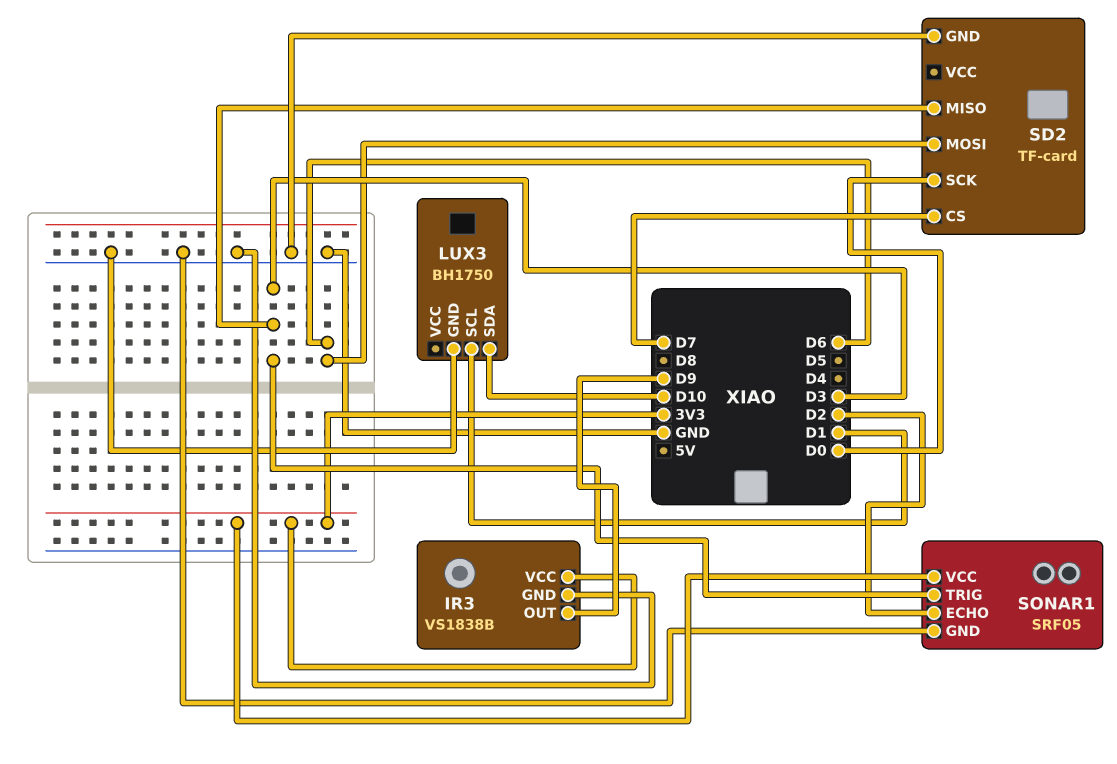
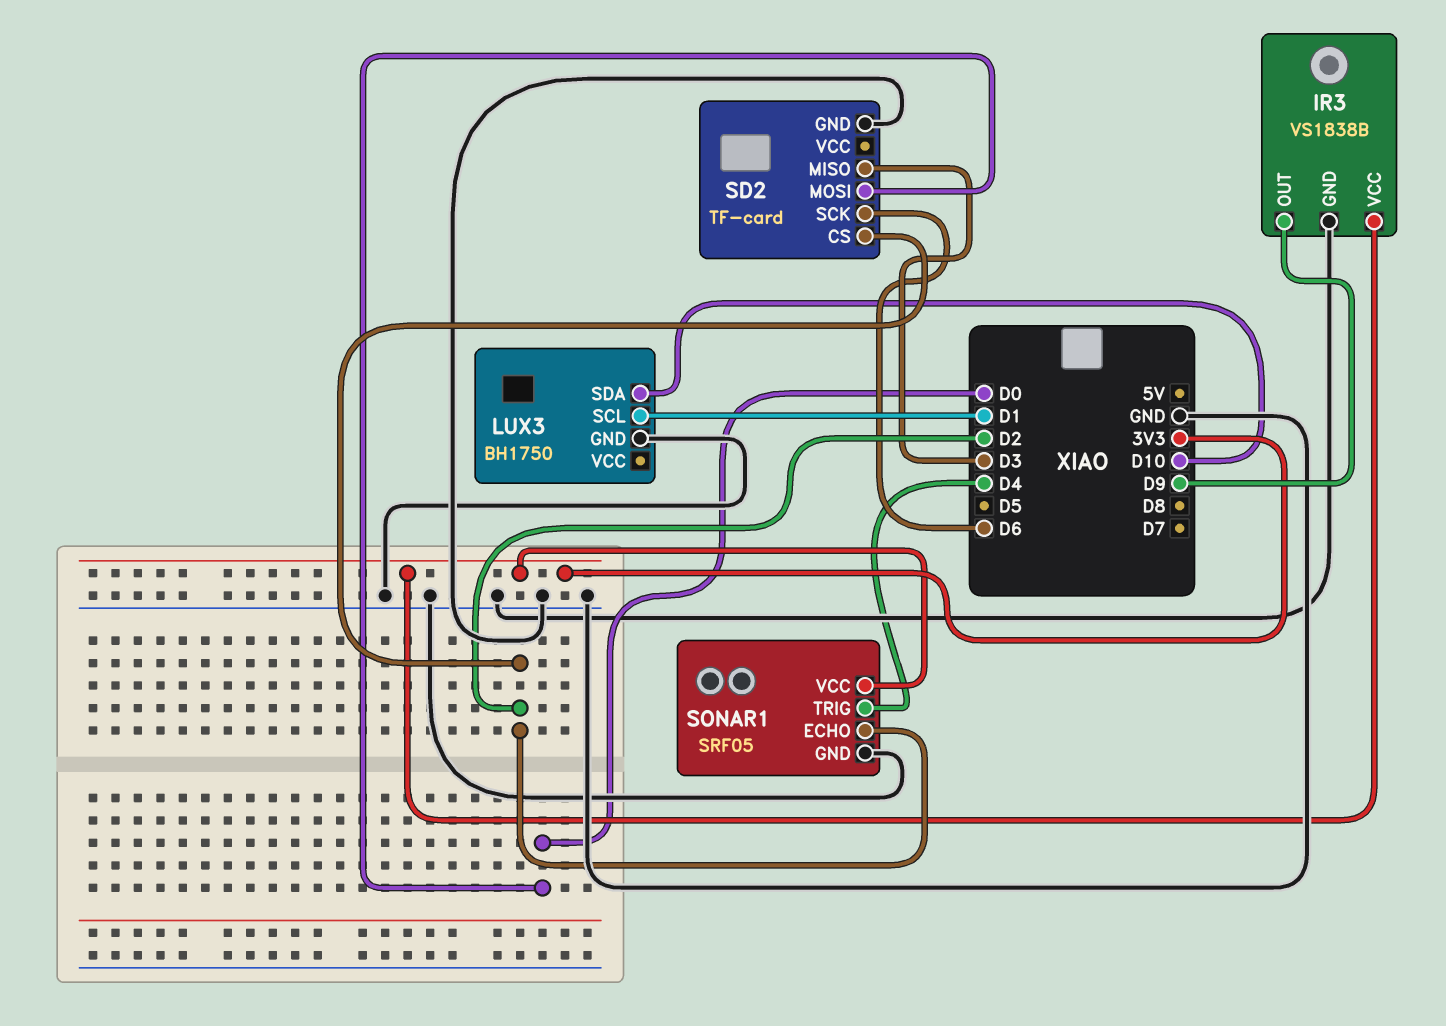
SD2 pin CS: D7 -> D2
SD2 pin MOSI: D6 -> D0
SD2 pin SCK: D0 -> D6
SONAR1 pin TRIG: D3 -> D4

